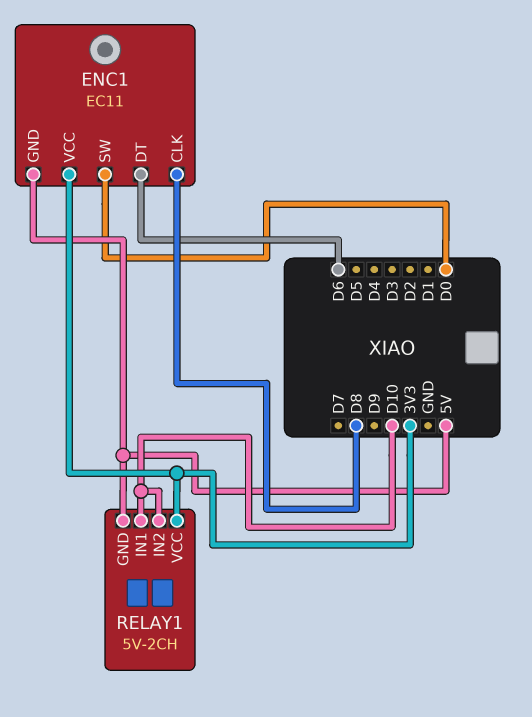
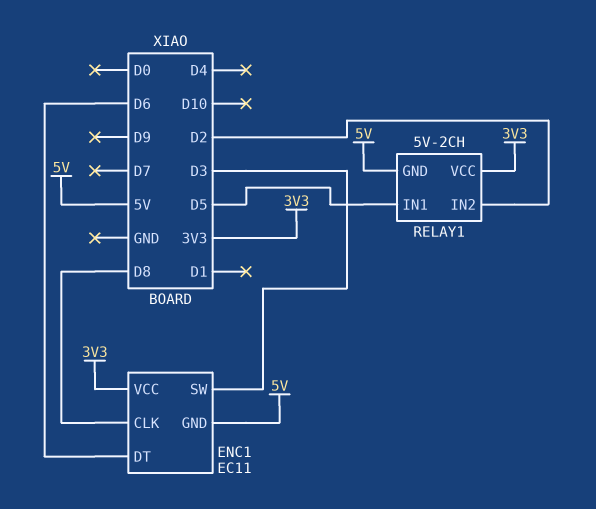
ENC1 pin SW: D0 -> D3
RELAY1 pin IN1: D10 -> D5
RELAY1 pin IN2: D10 -> D2

